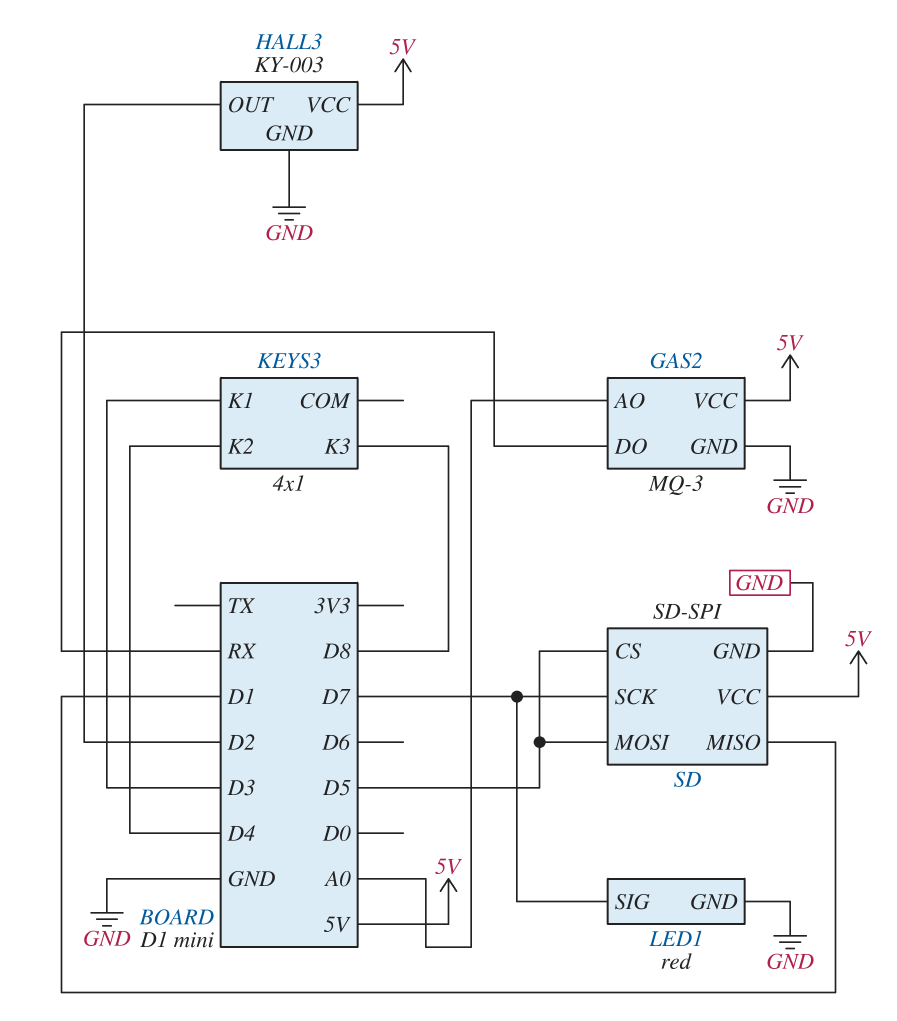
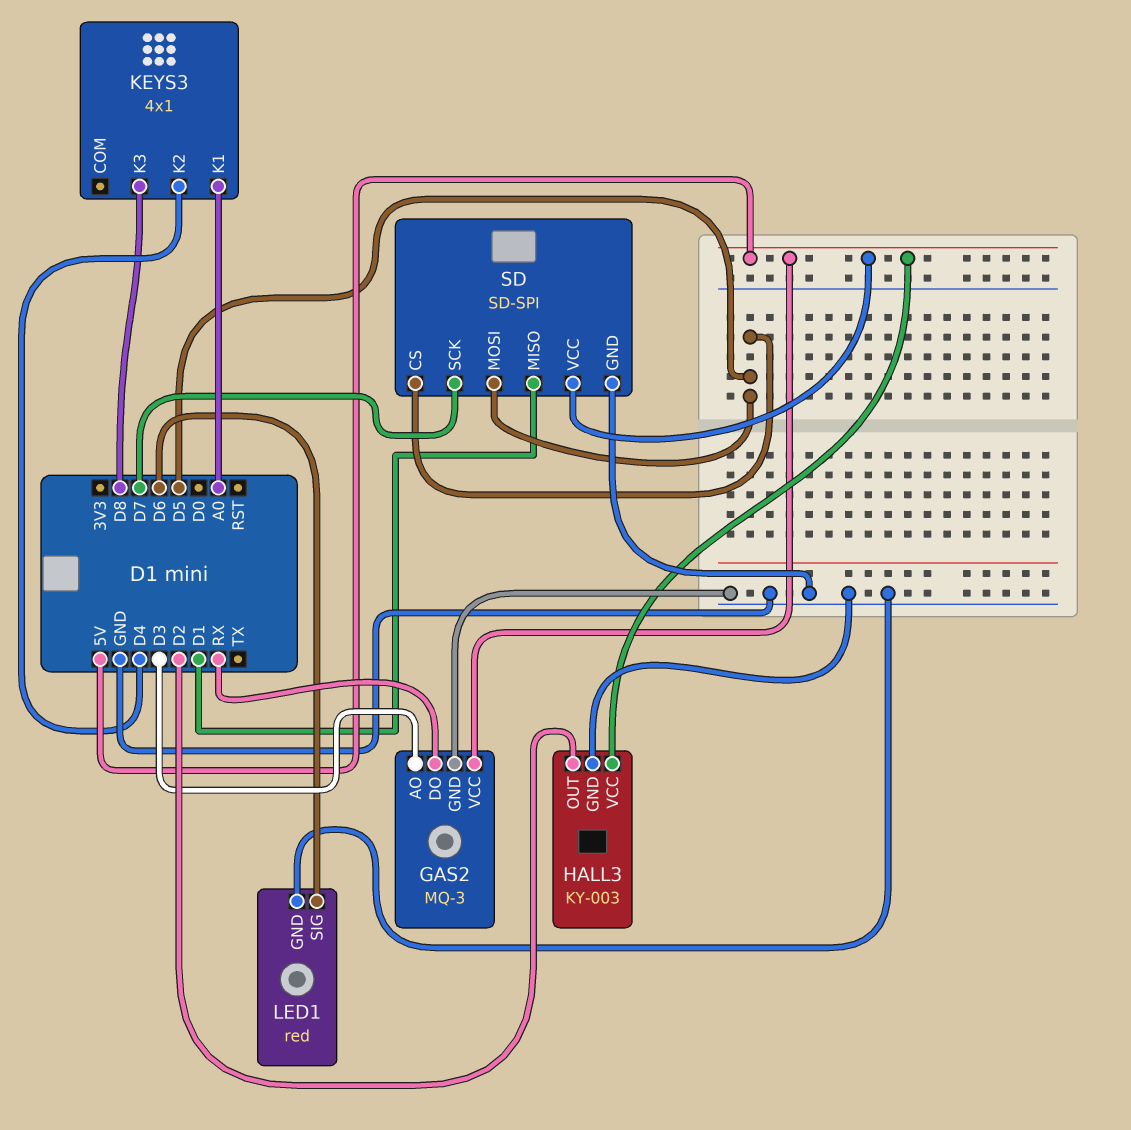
GAS2 pin AO: A0 -> D3
KEYS3 pin K1: D3 -> A0
LED1 pin SIG: D7 -> D6

